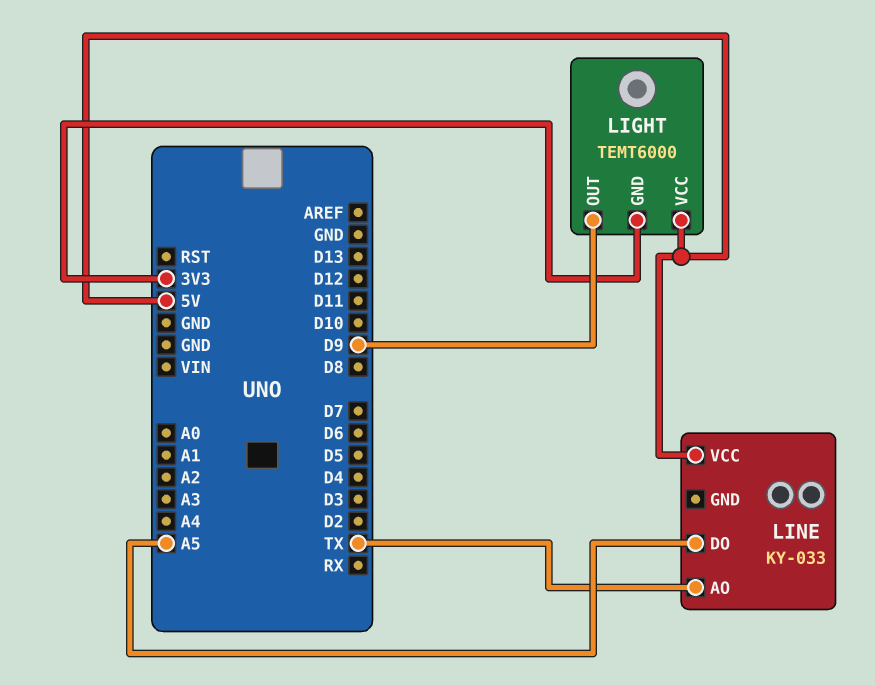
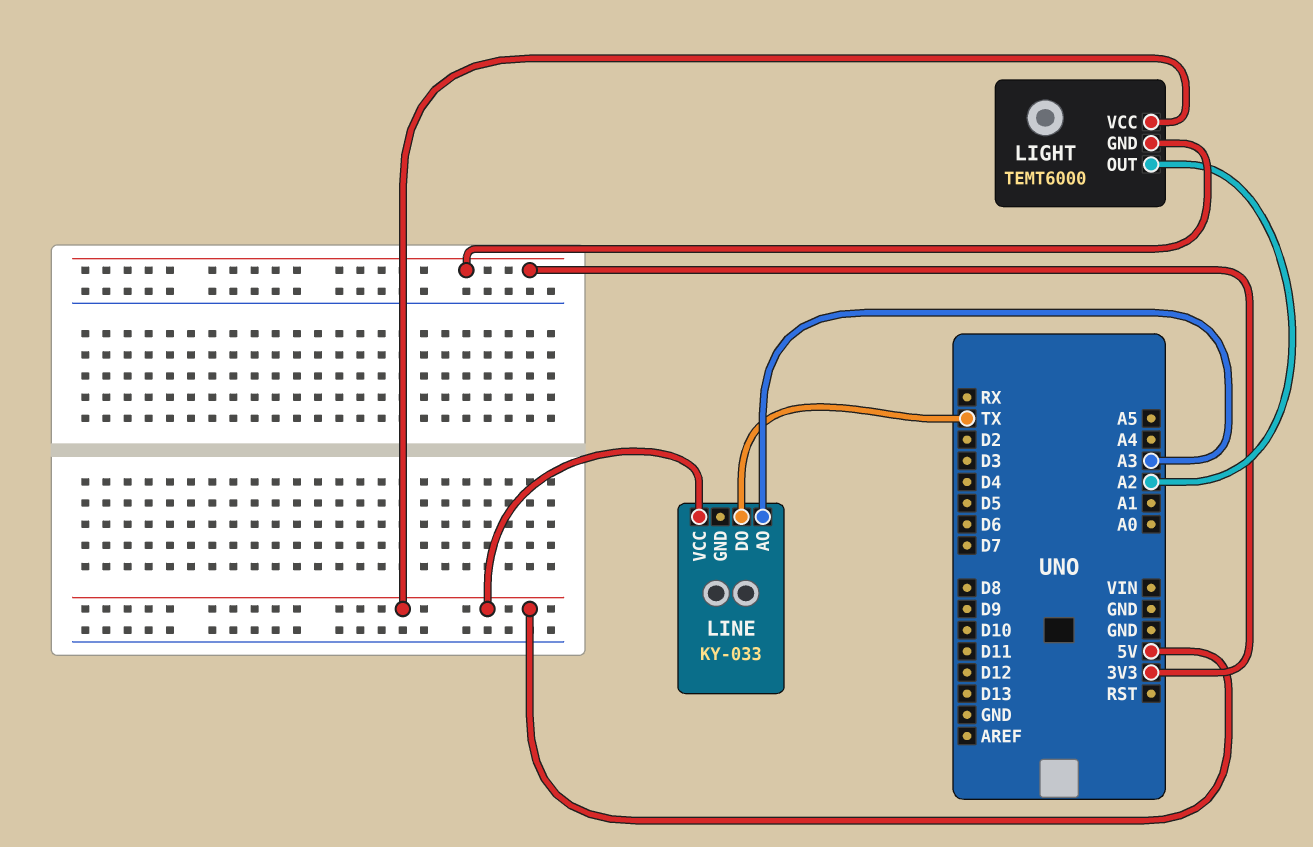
LIGHT pin OUT: D9 -> A2
LINE pin AO: TX -> A3
LINE pin DO: A5 -> TX

